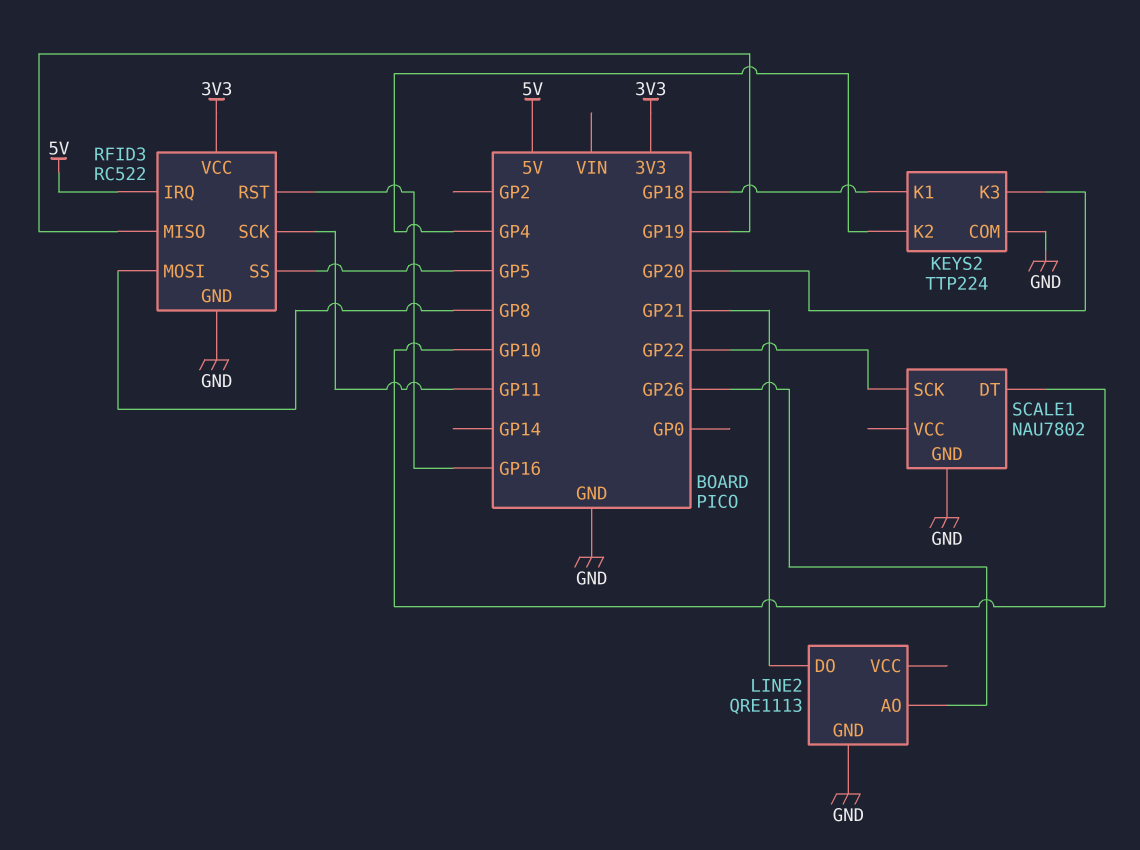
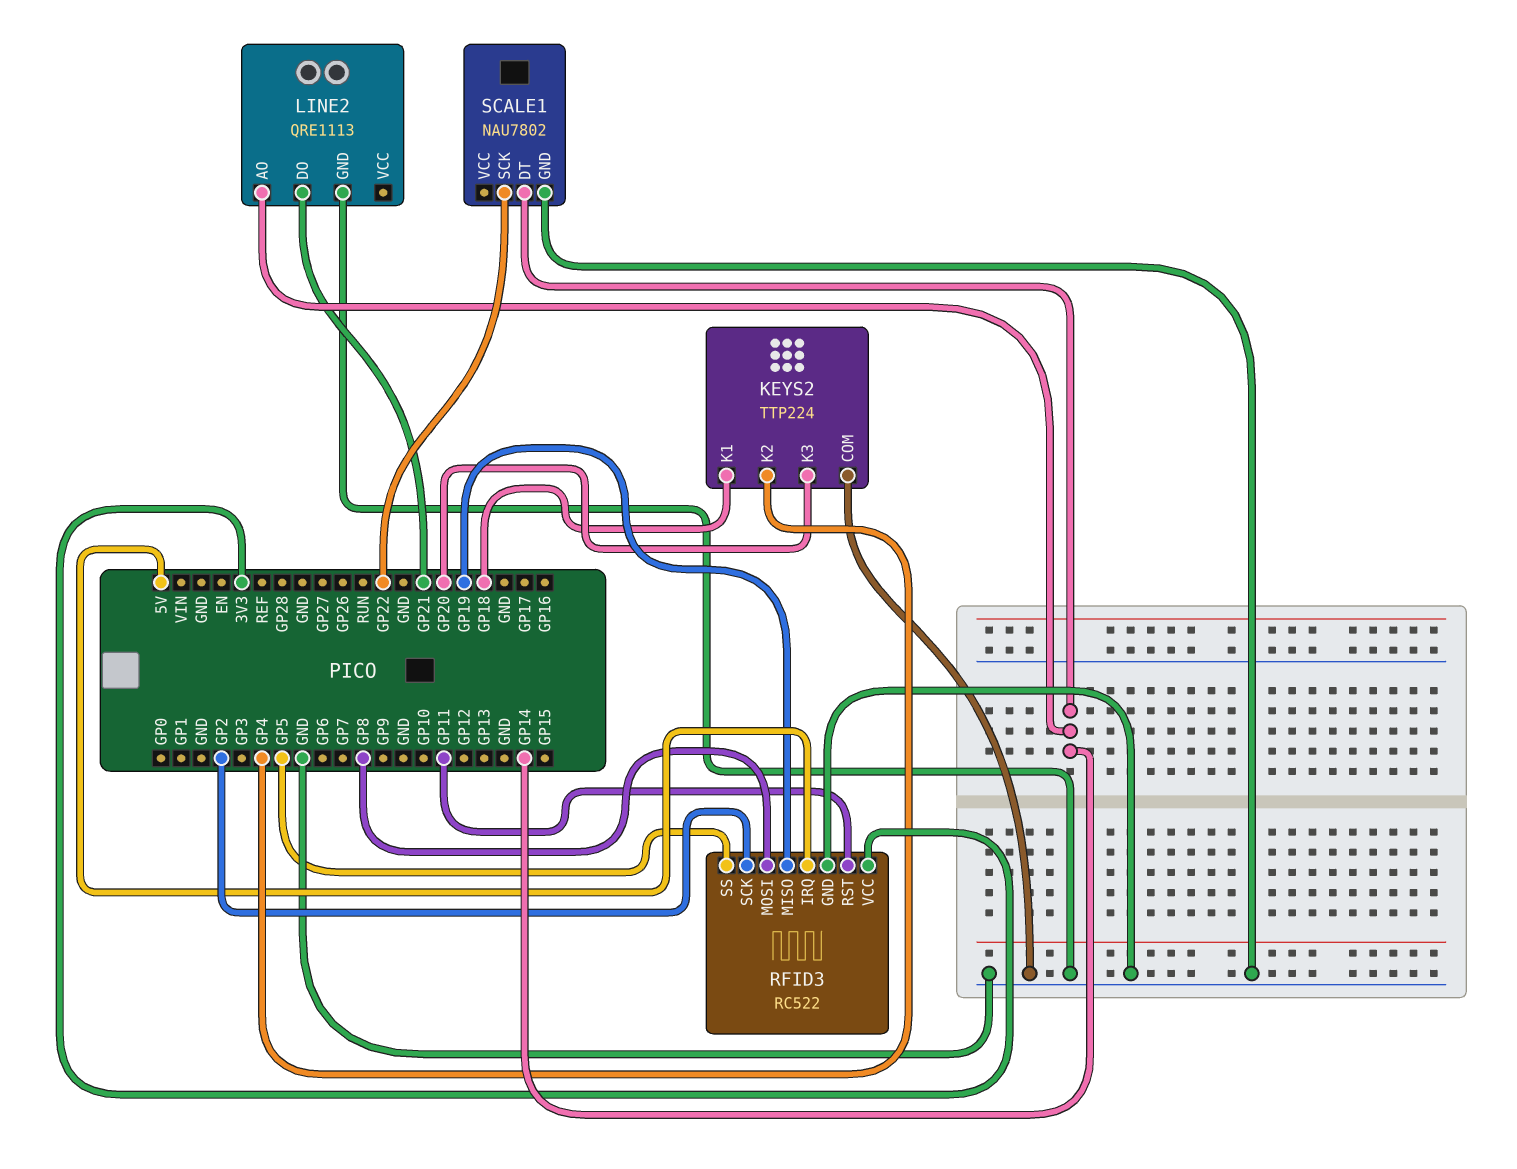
LINE2 pin AO: GP26 -> GP14
RFID3 pin RST: GP16 -> GP11
RFID3 pin SCK: GP11 -> GP2
SCALE1 pin DT: GP10 -> GP14

